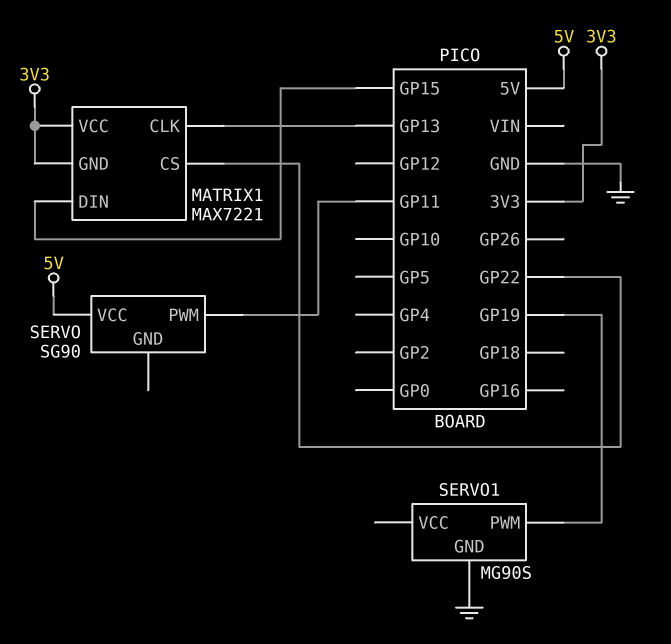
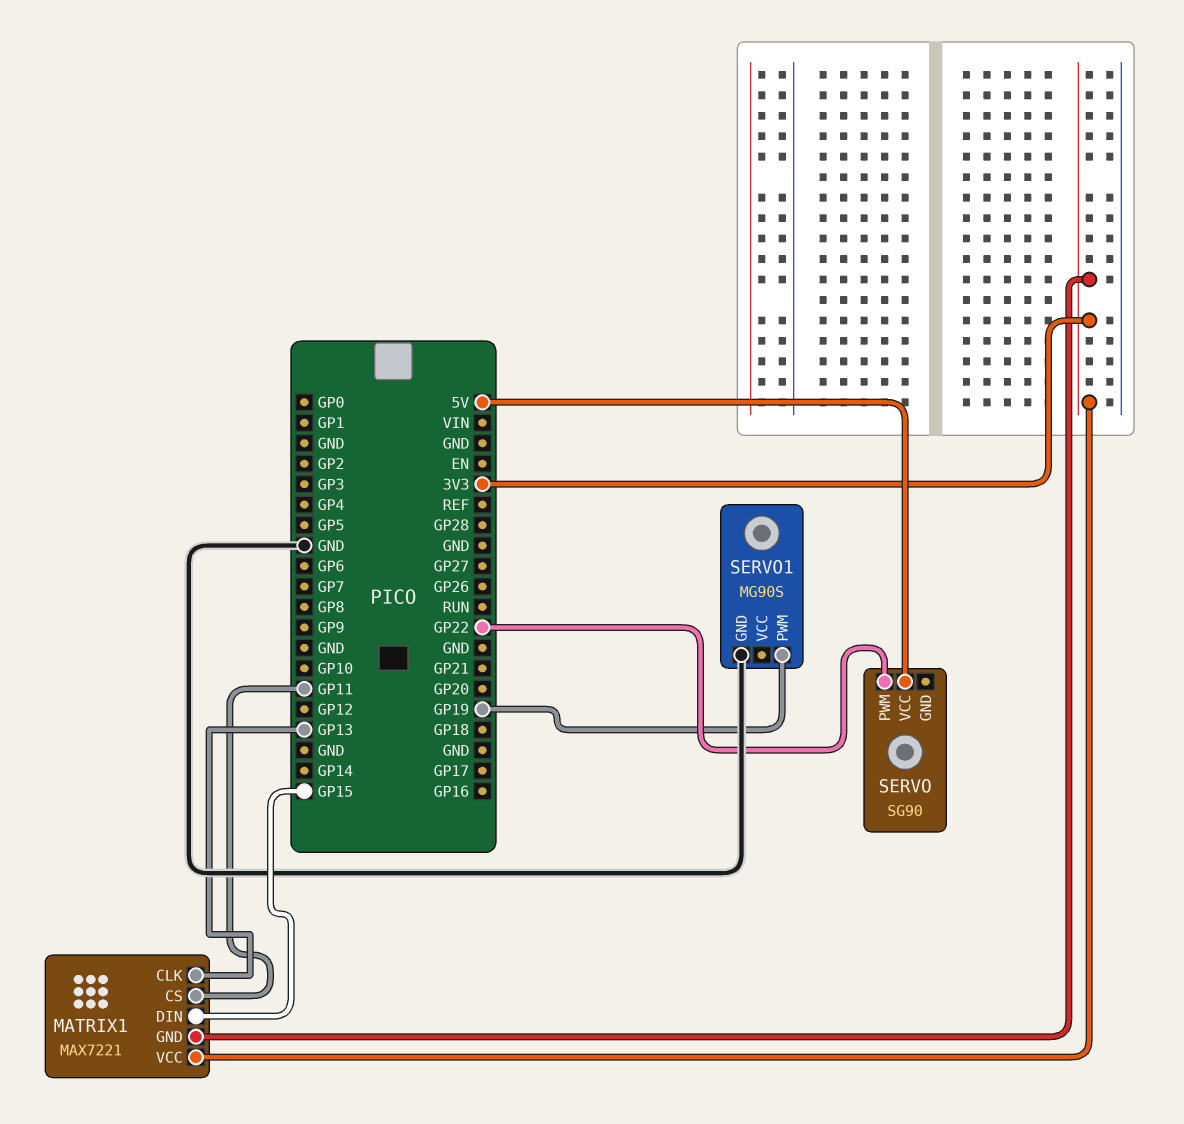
MATRIX1 pin CS: GP22 -> GP11
SERVO pin PWM: GP11 -> GP22

